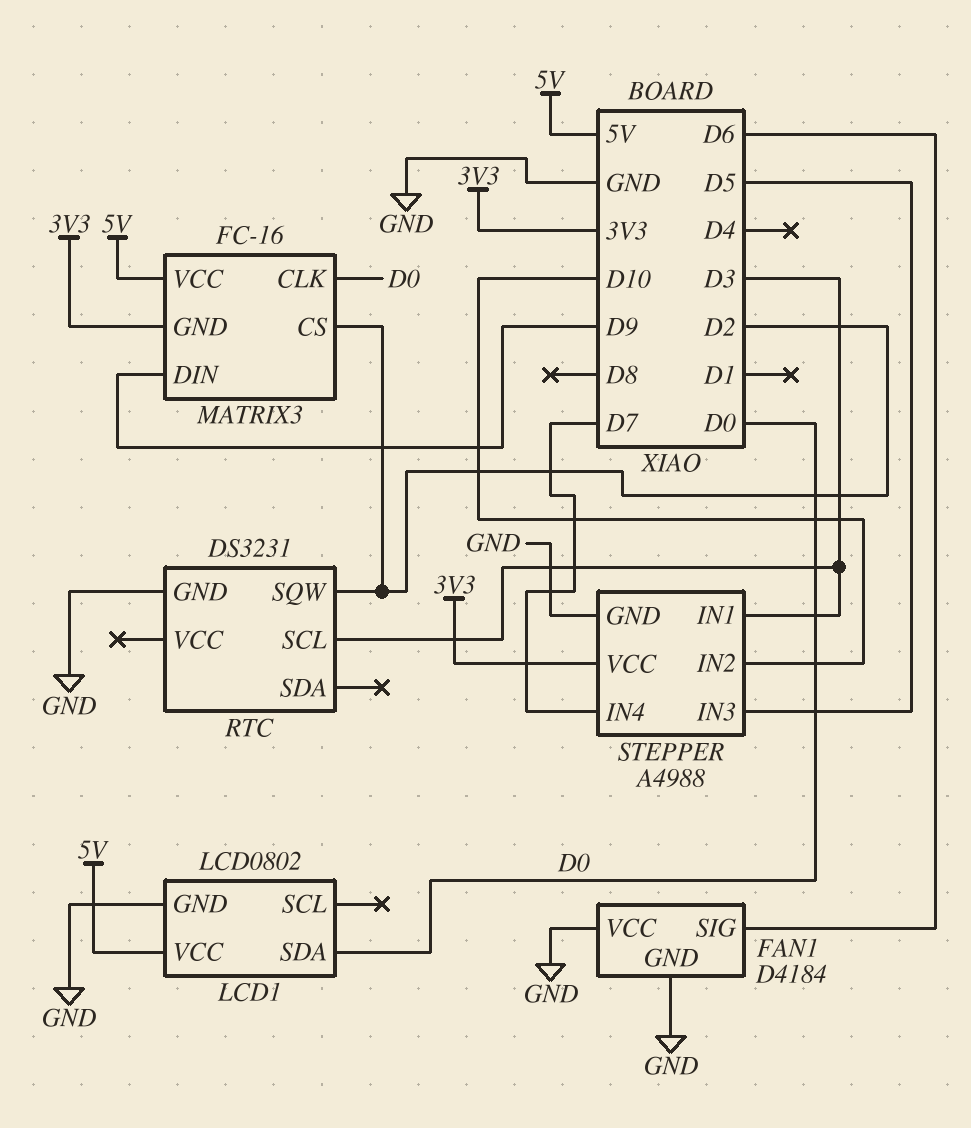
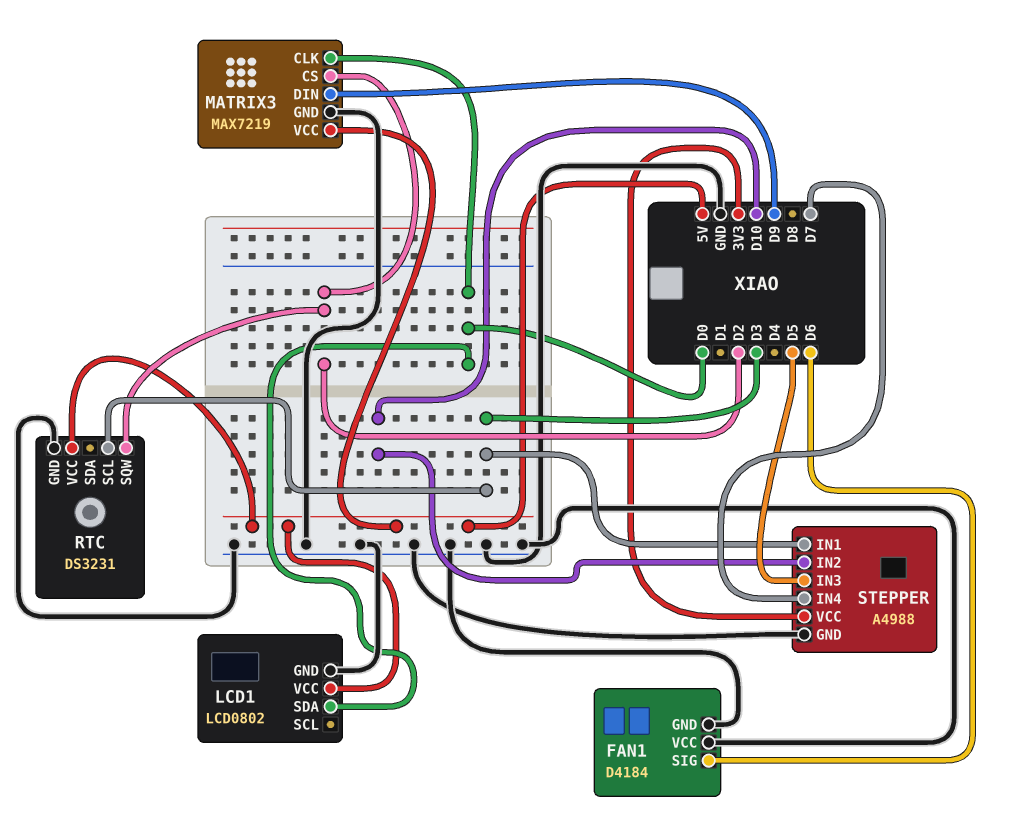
MATRIX3: FC-16 -> MAX7219
MATRIX3 pin GND: 3V3 -> GND
RTC pin VCC: none -> 5V

